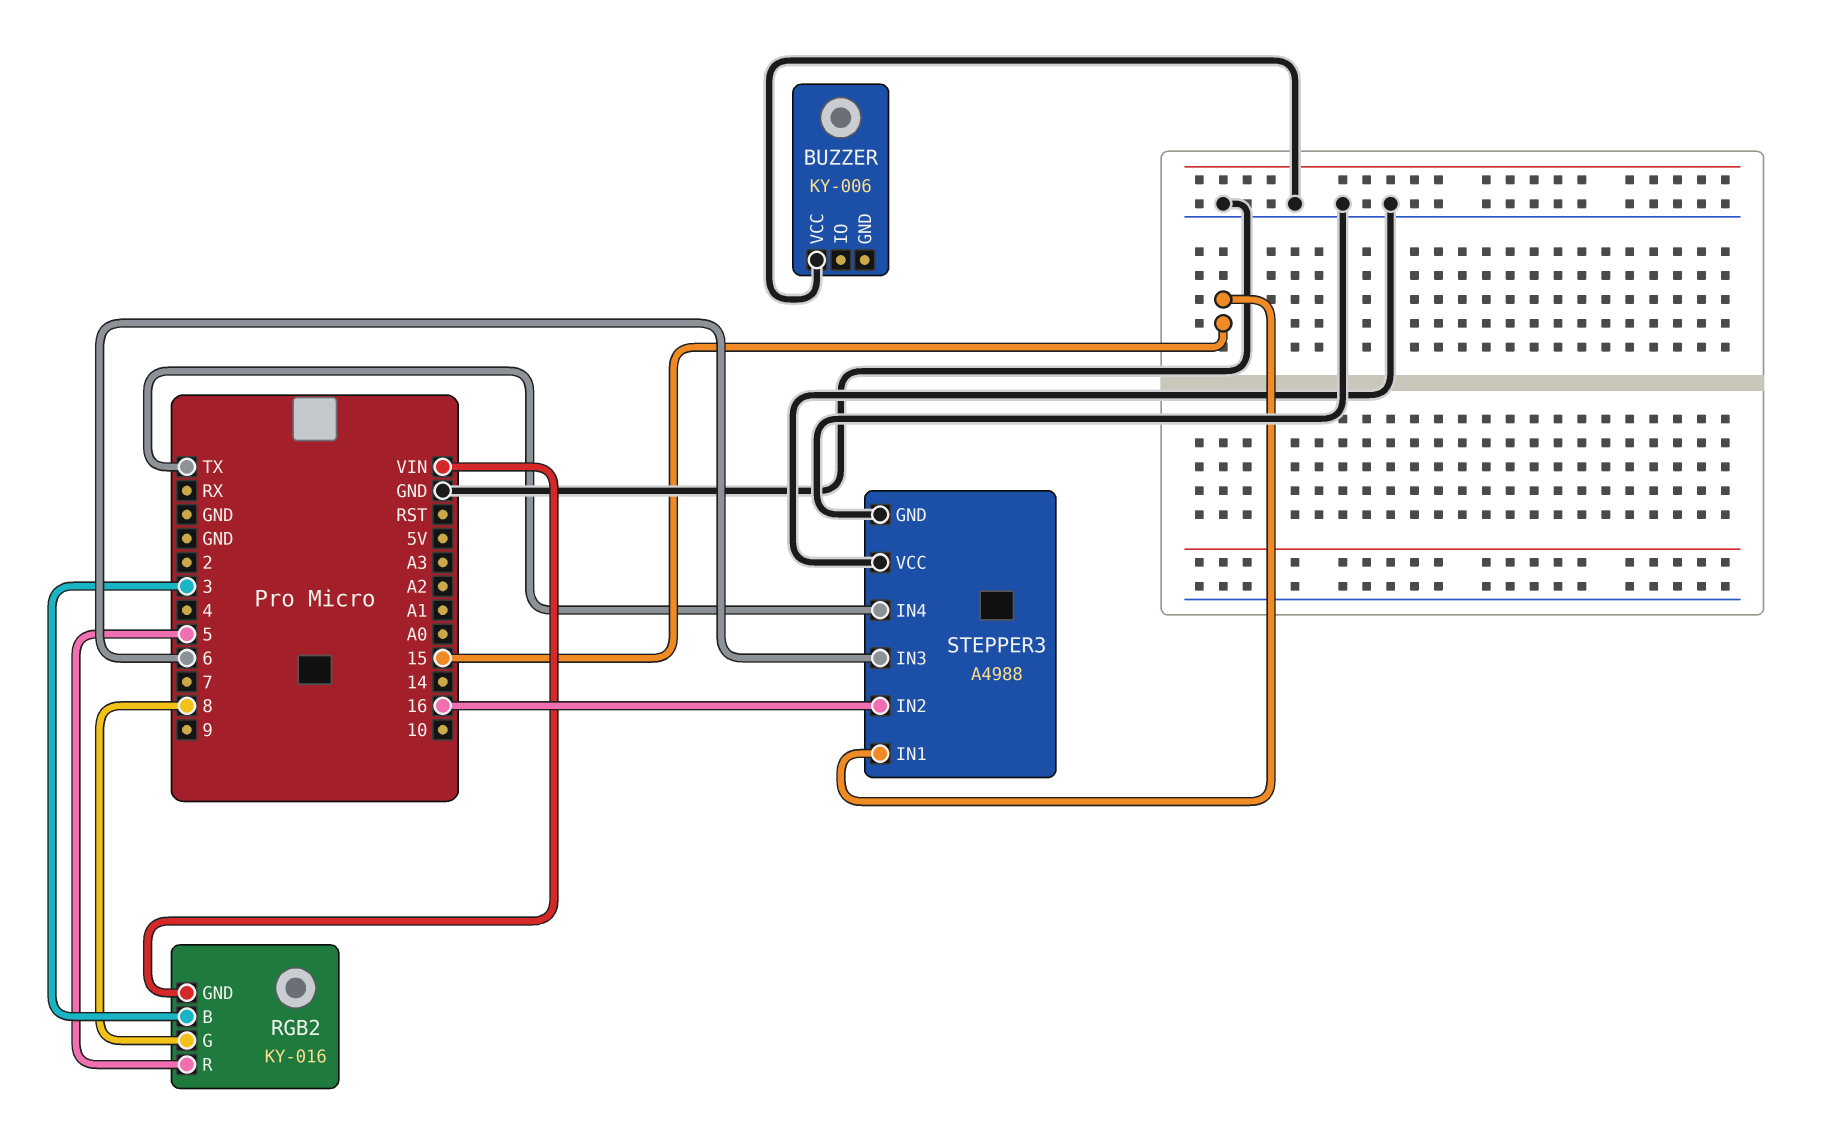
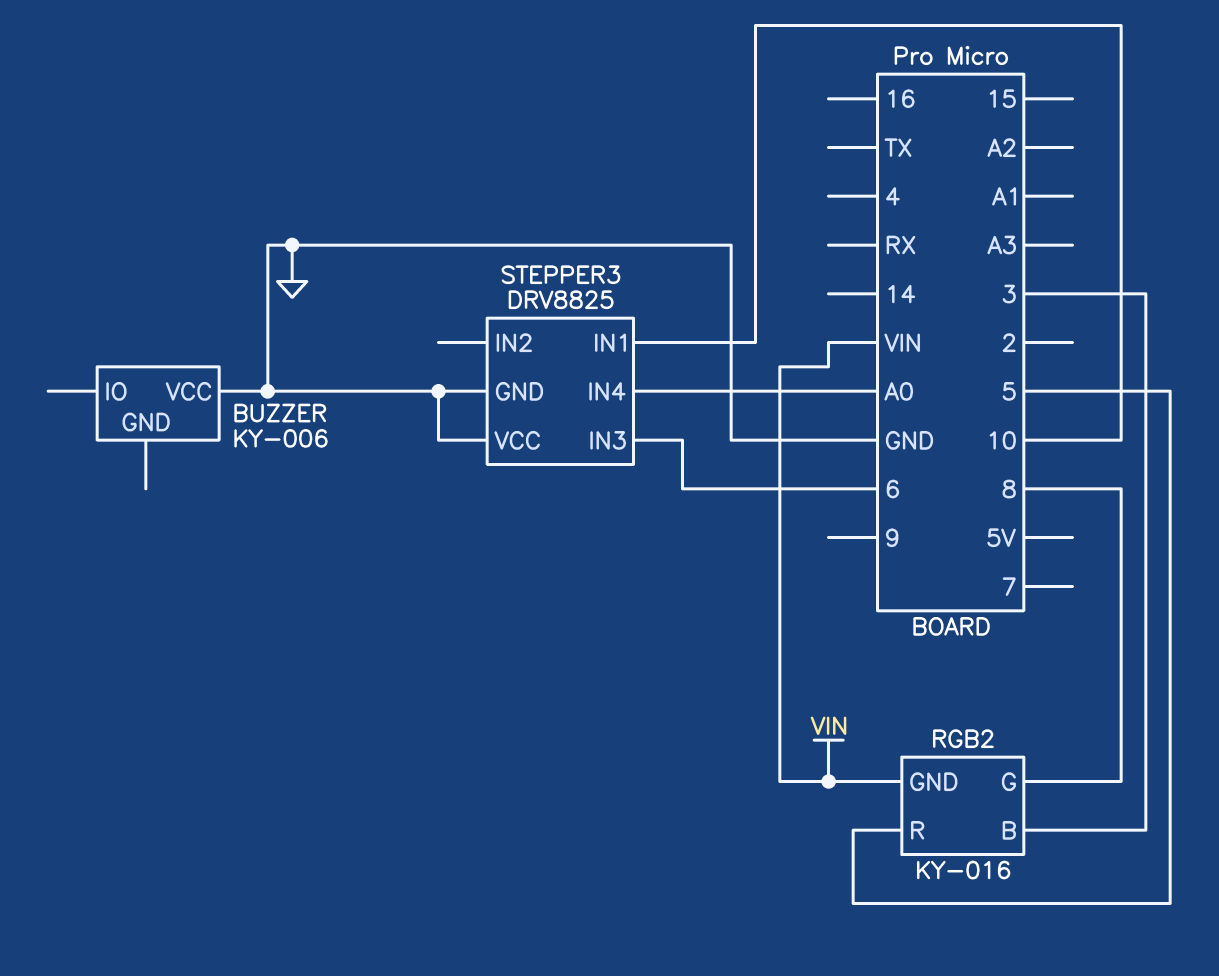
STEPPER3: A4988 -> DRV8825
STEPPER3 pin IN1: 15 -> 10
STEPPER3 pin IN2: 16 -> none
STEPPER3 pin IN4: TX -> A0

